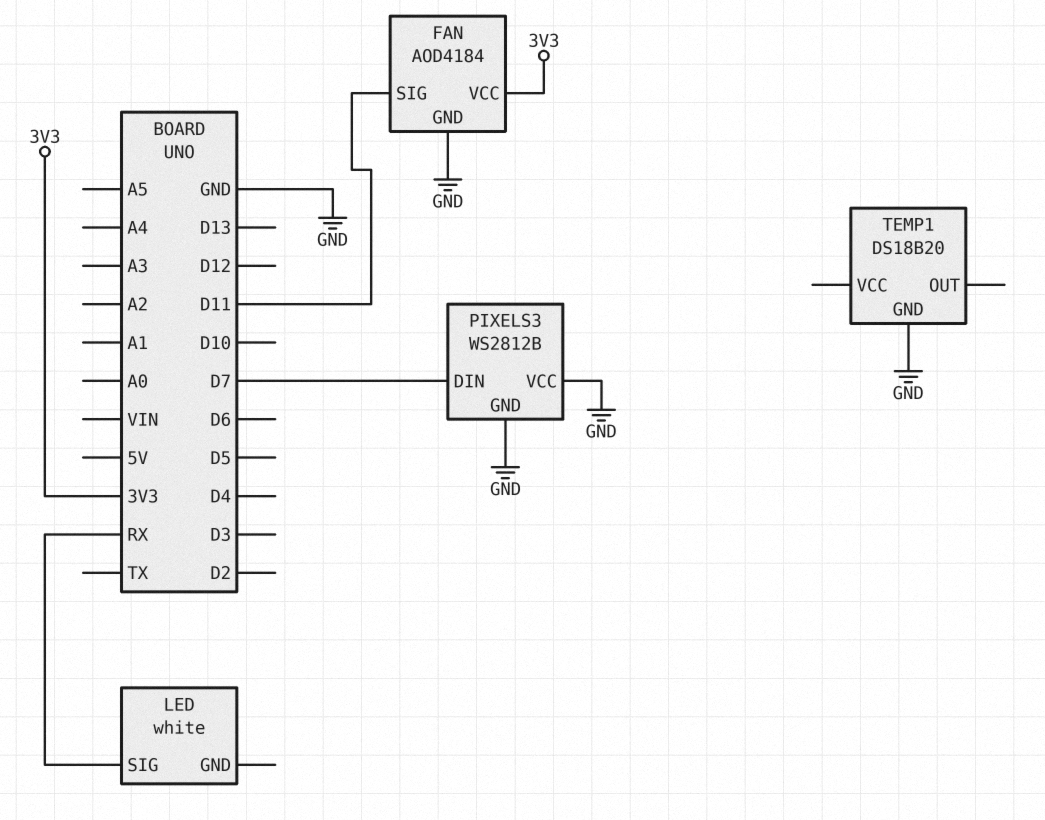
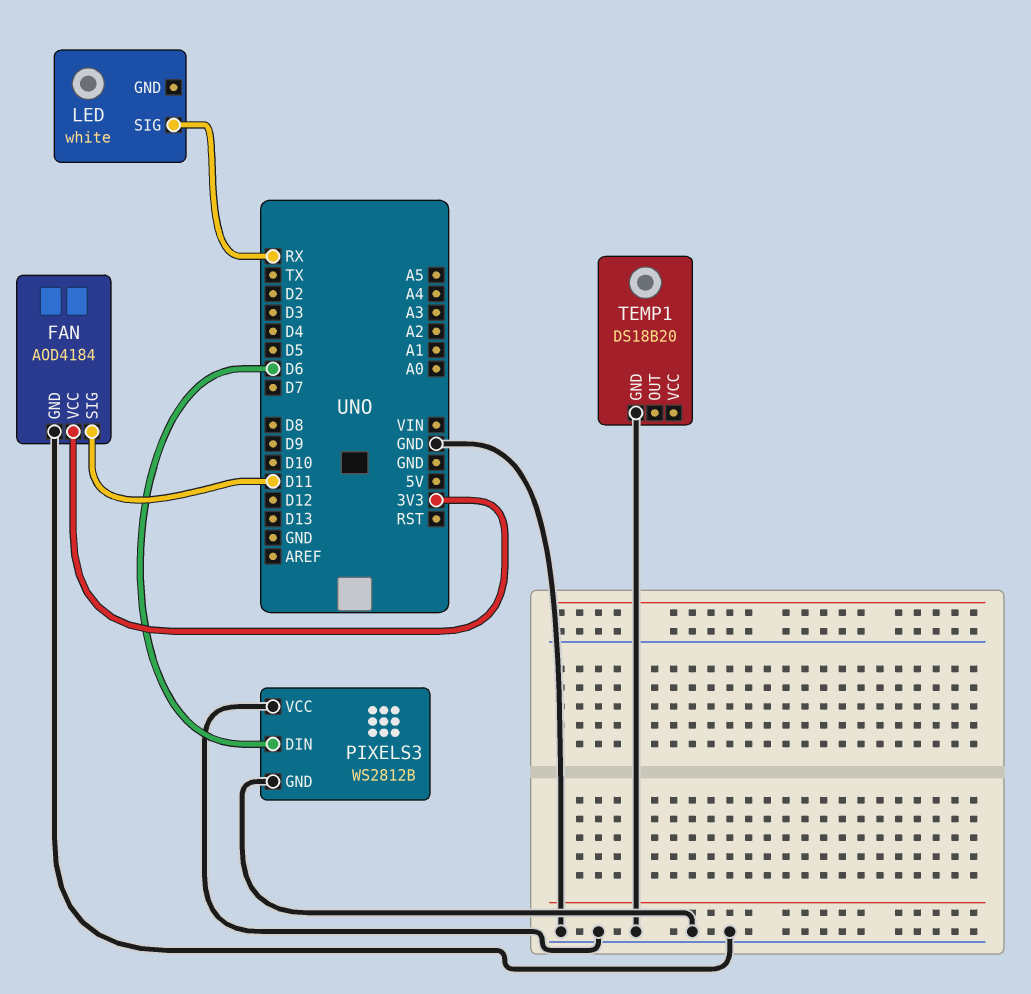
PIXELS3 pin DIN: D7 -> D6

